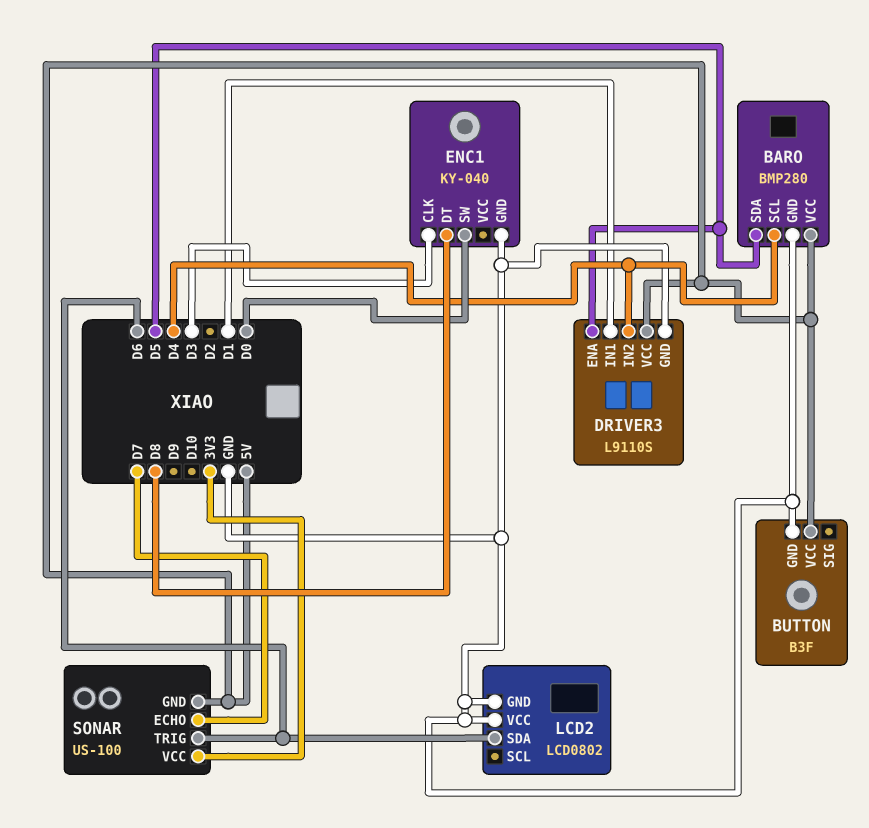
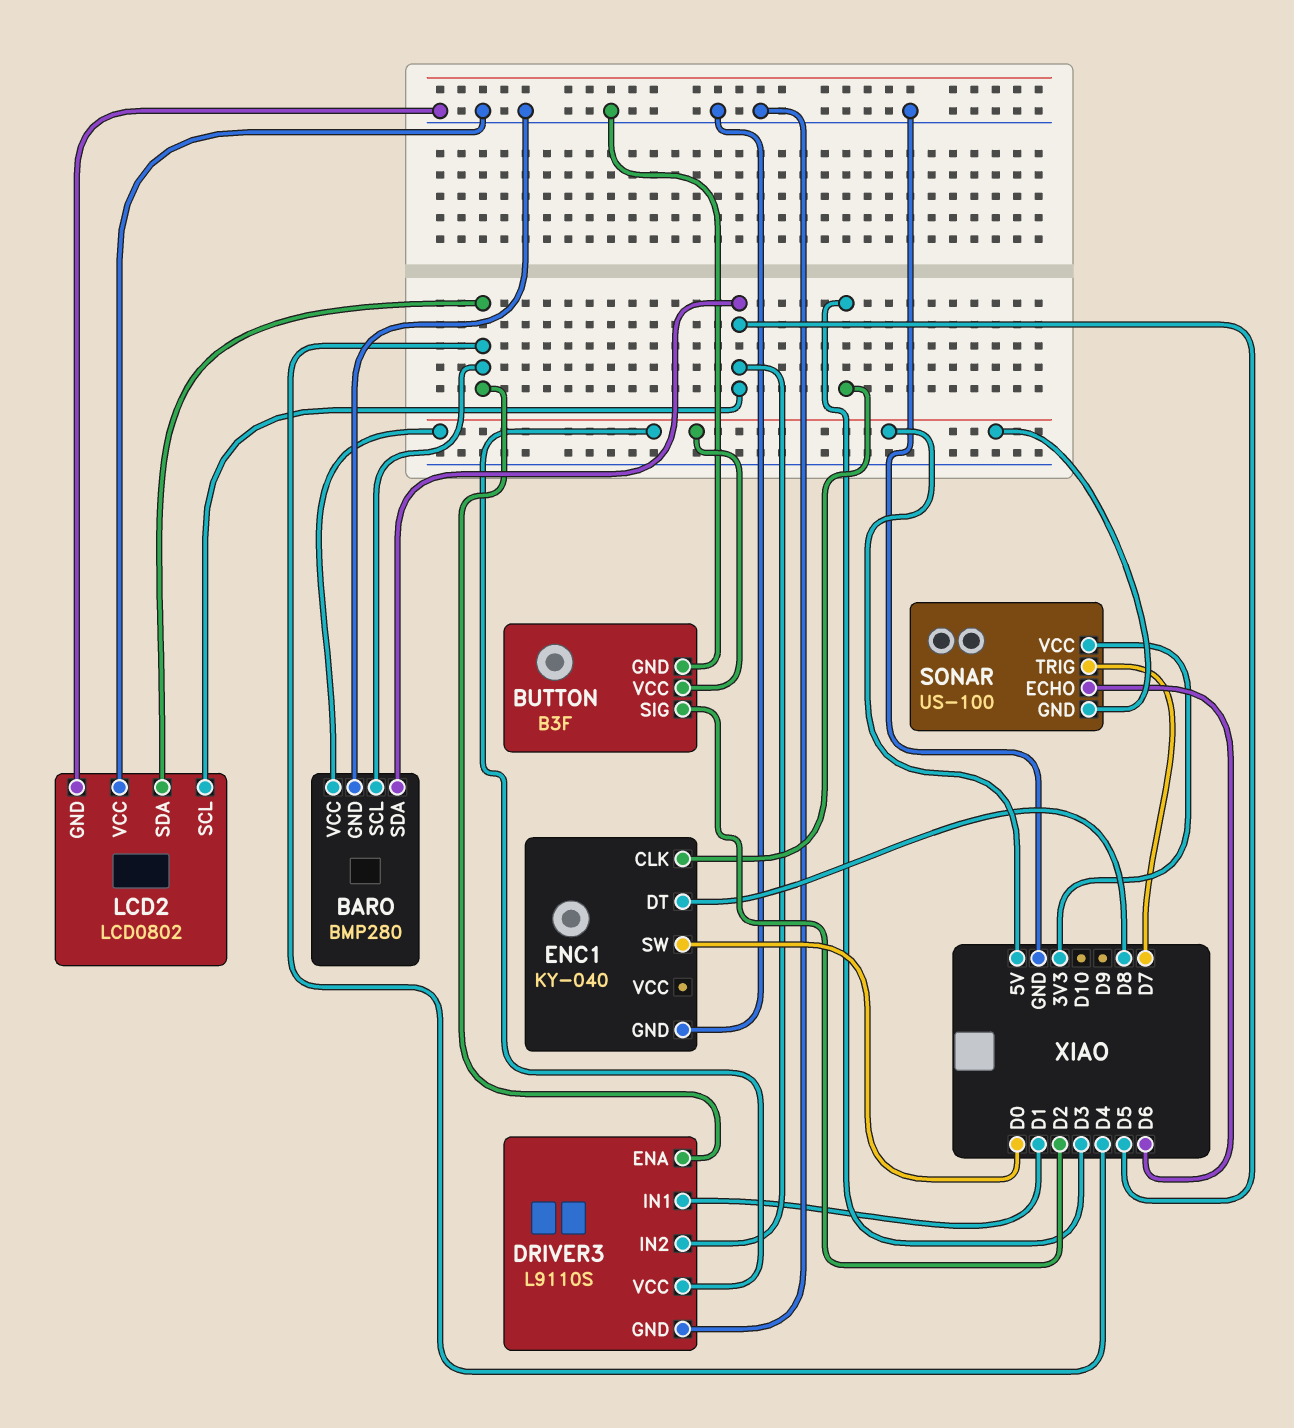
BUTTON pin SIG: none -> D2
DRIVER3 pin ENA: D5 -> D4
DRIVER3 pin IN2: D4 -> D5
LCD2 pin SCL: none -> D5
LCD2 pin SDA: D6 -> D4
SONAR pin ECHO: D7 -> D6
SONAR pin TRIG: D6 -> D7

